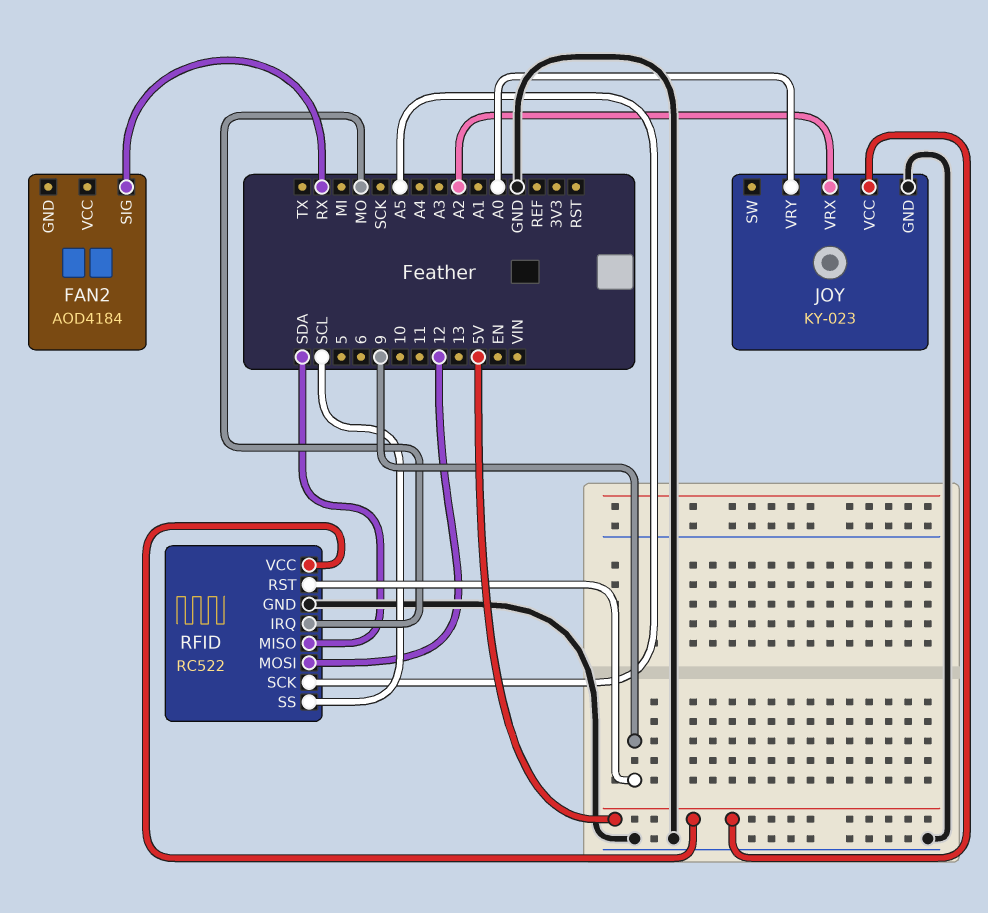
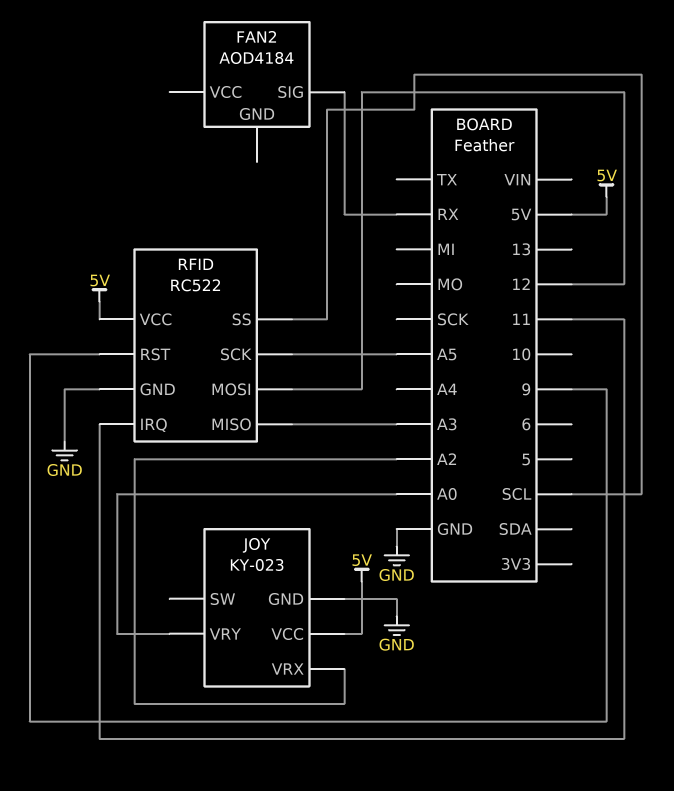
RFID pin IRQ: MO -> 11
RFID pin MISO: SDA -> A3

